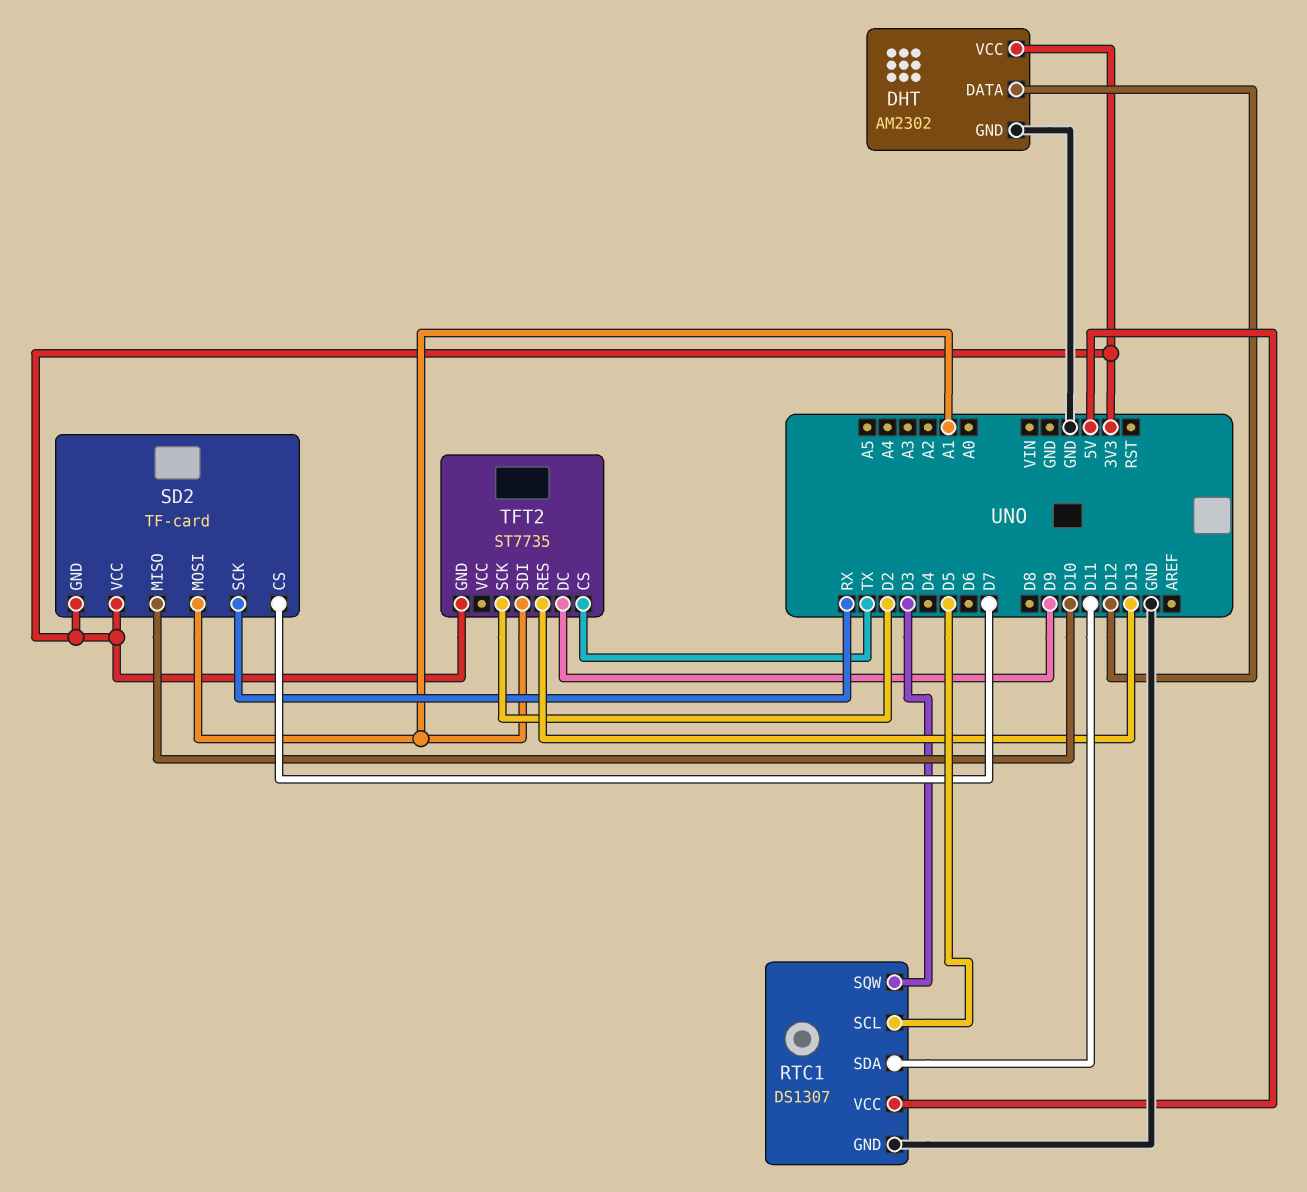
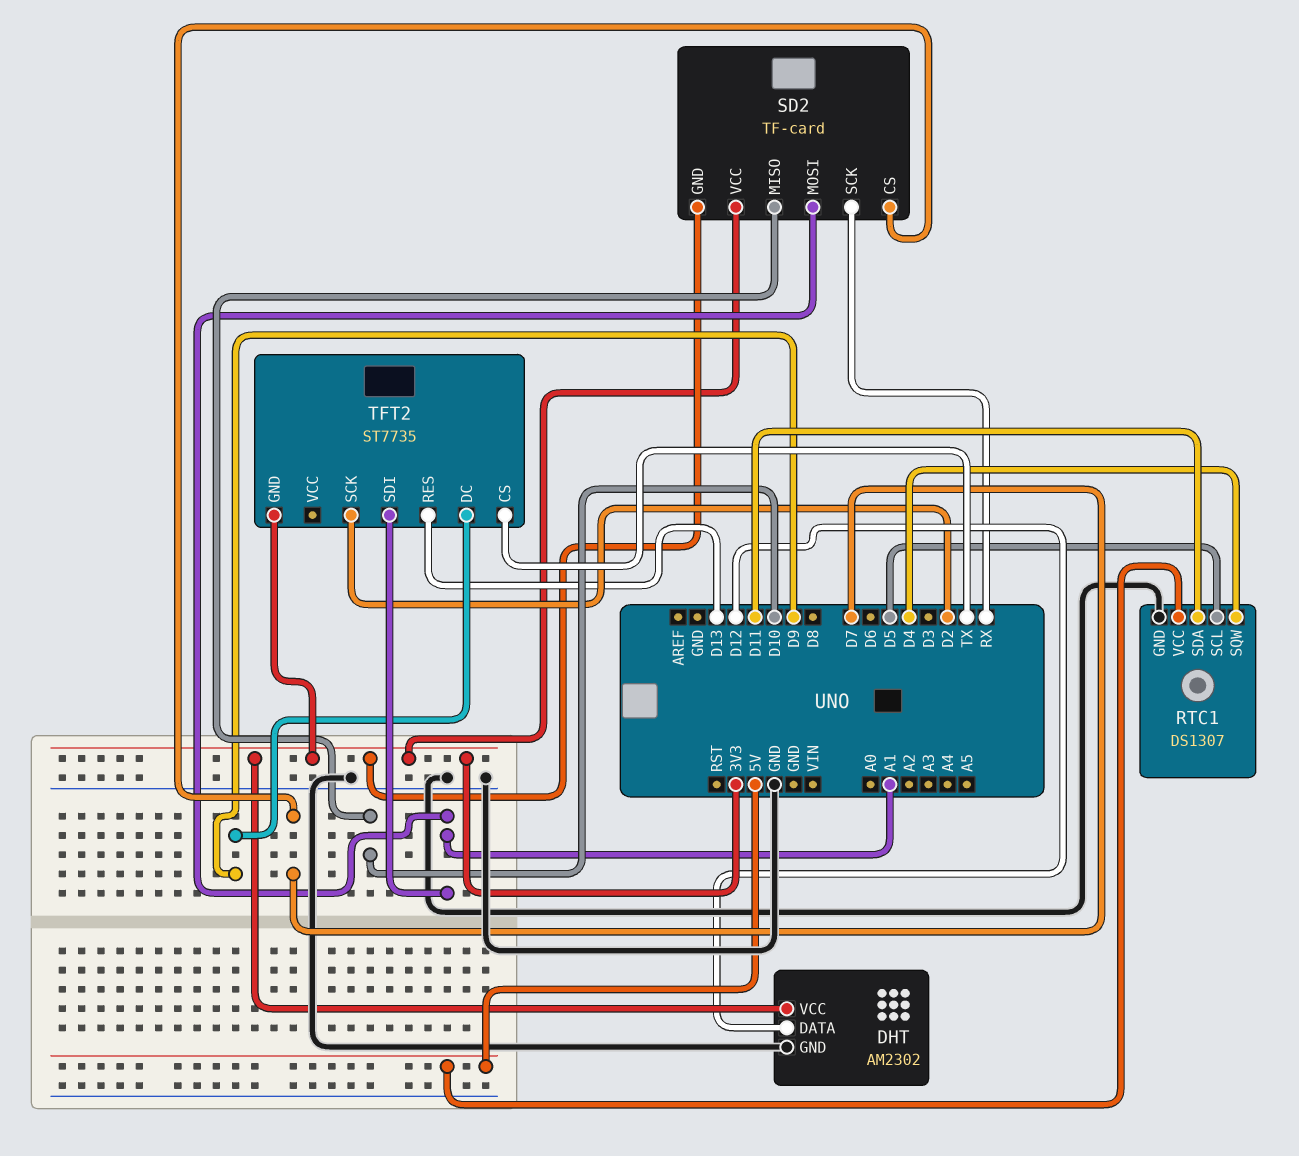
RTC1 pin SQW: D3 -> D4

